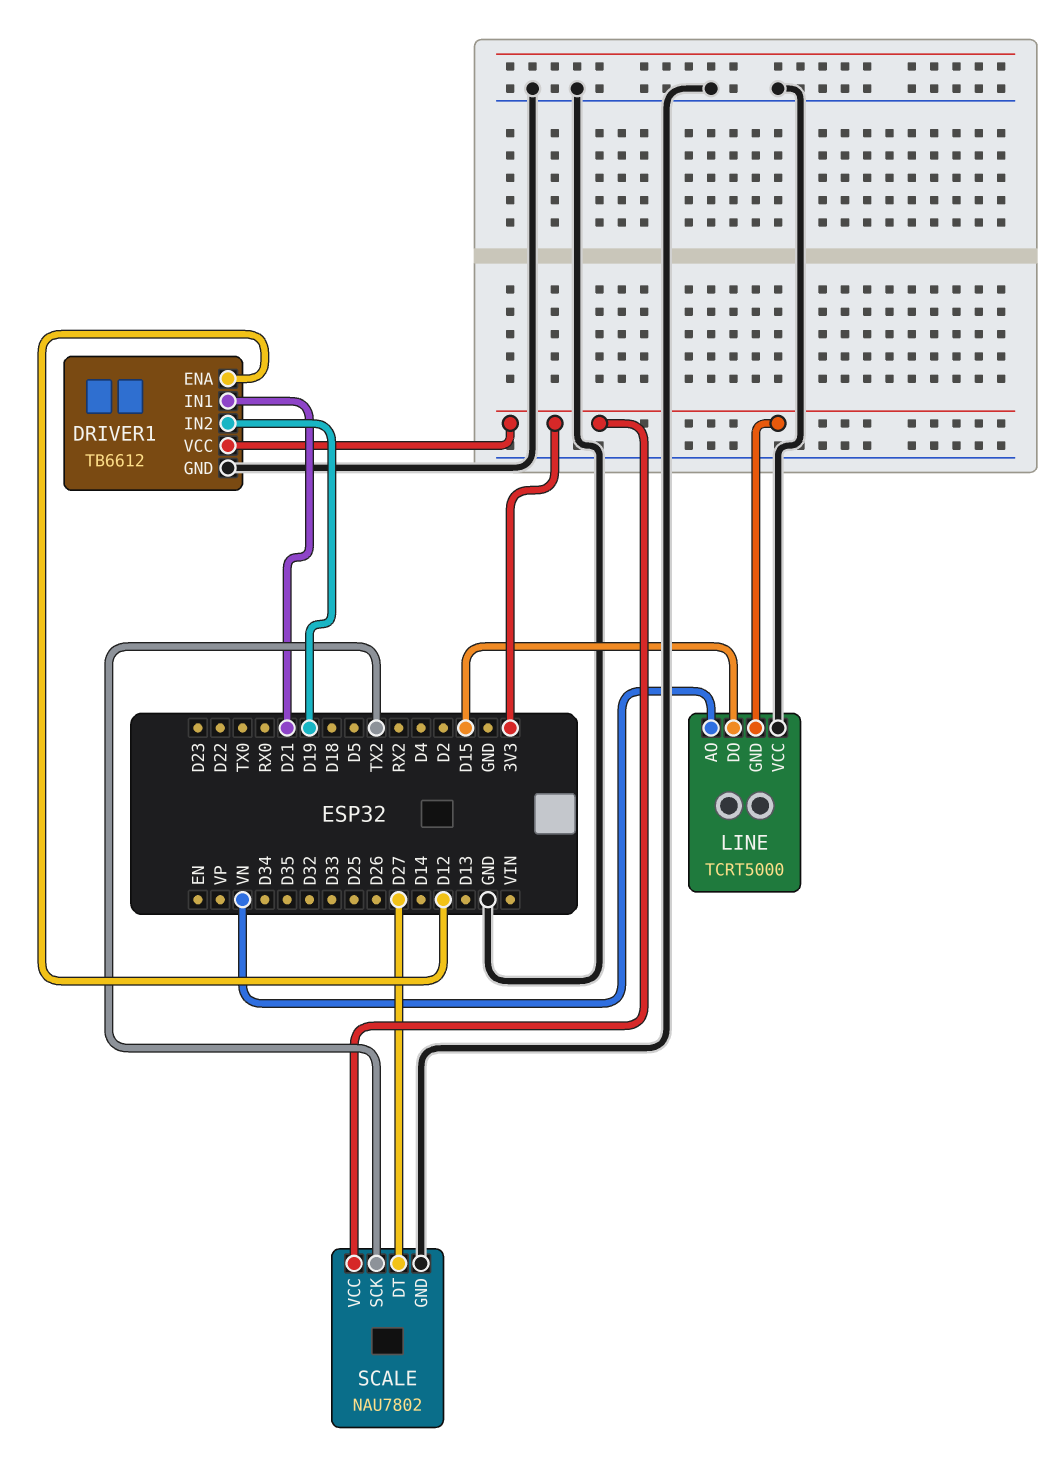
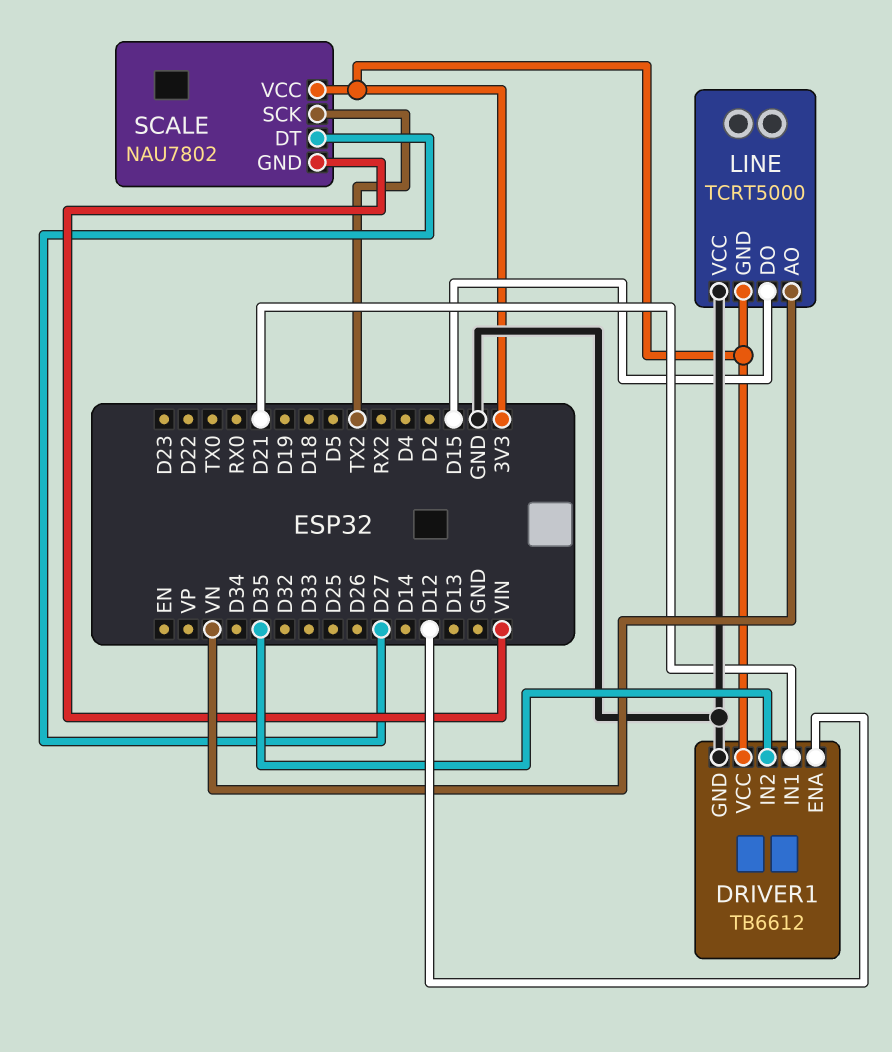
DRIVER1 pin IN2: D19 -> D35
SCALE pin GND: GND -> VIN

